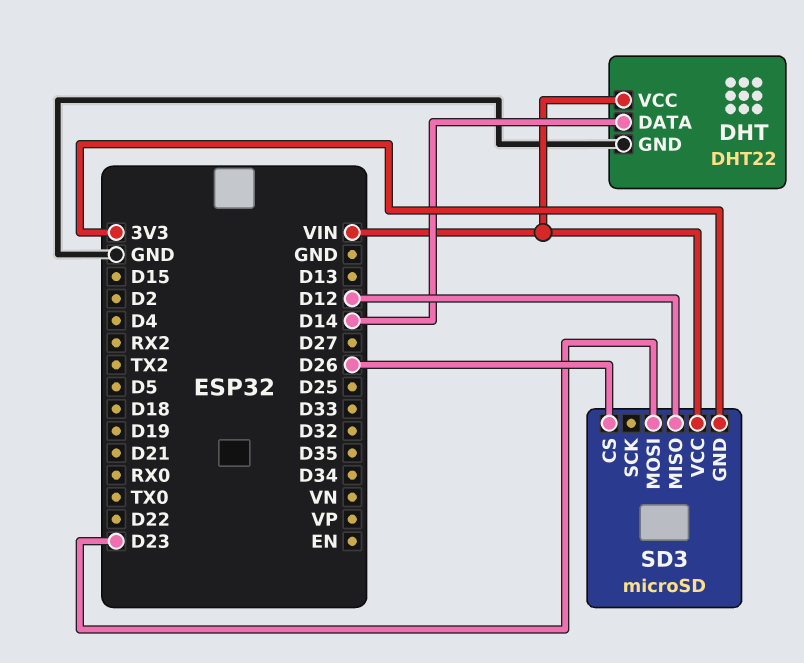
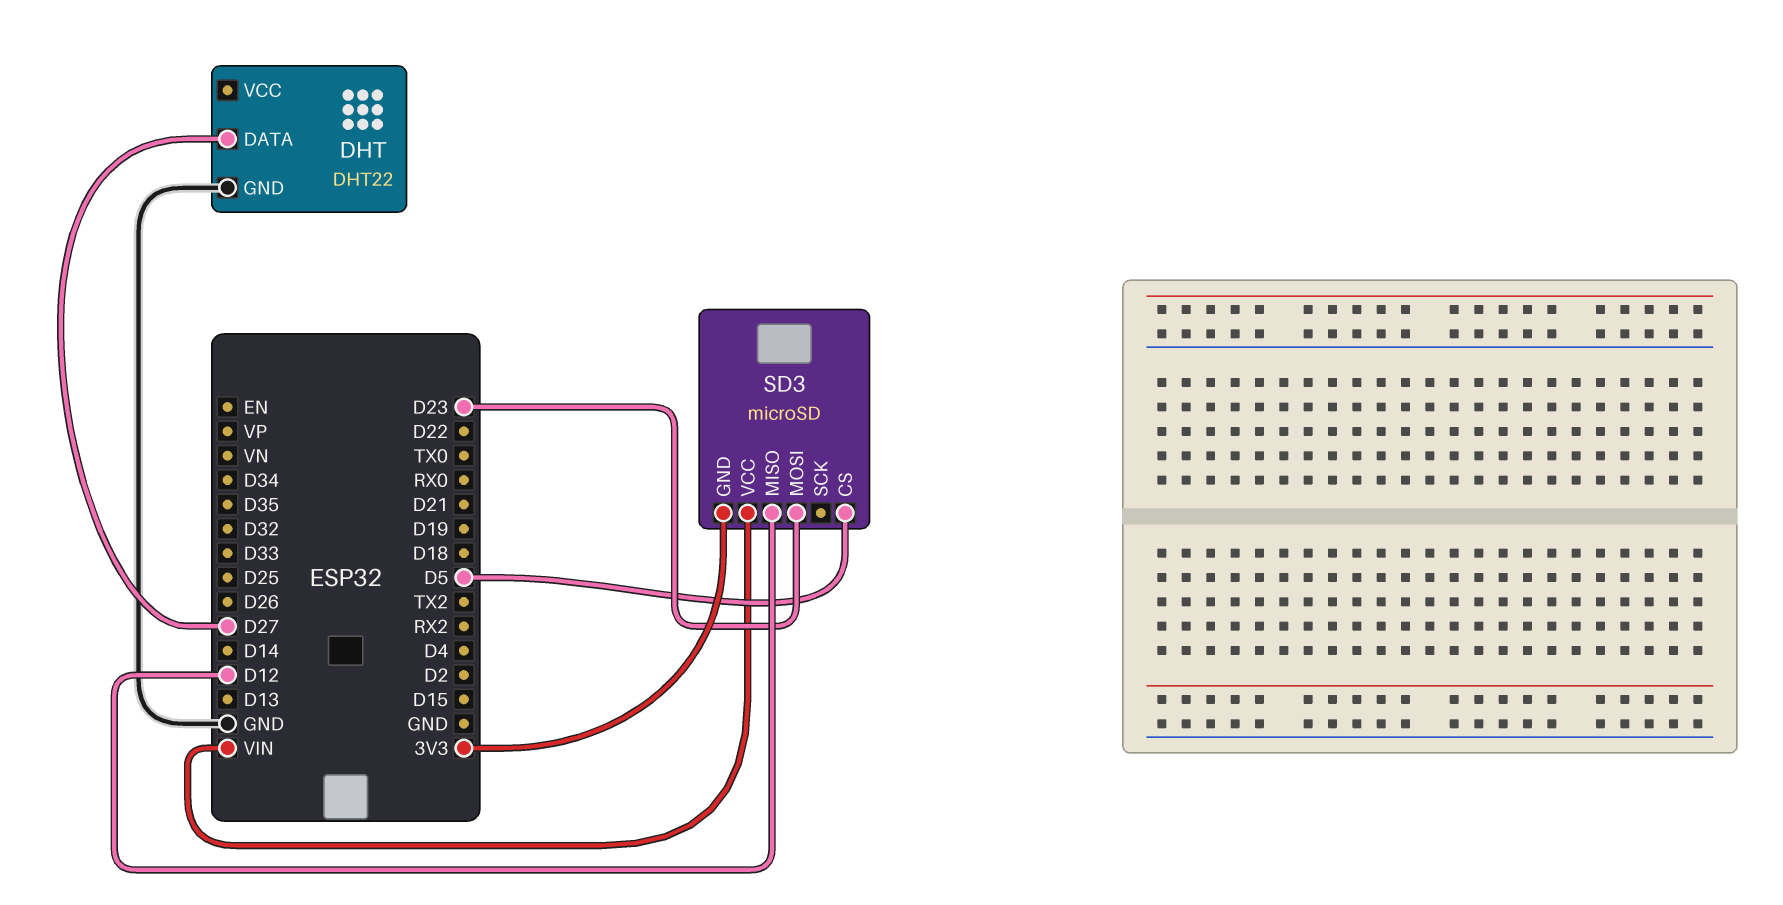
DHT pin DATA: D14 -> D27
DHT pin VCC: VIN -> none
SD3 pin CS: D26 -> D5

